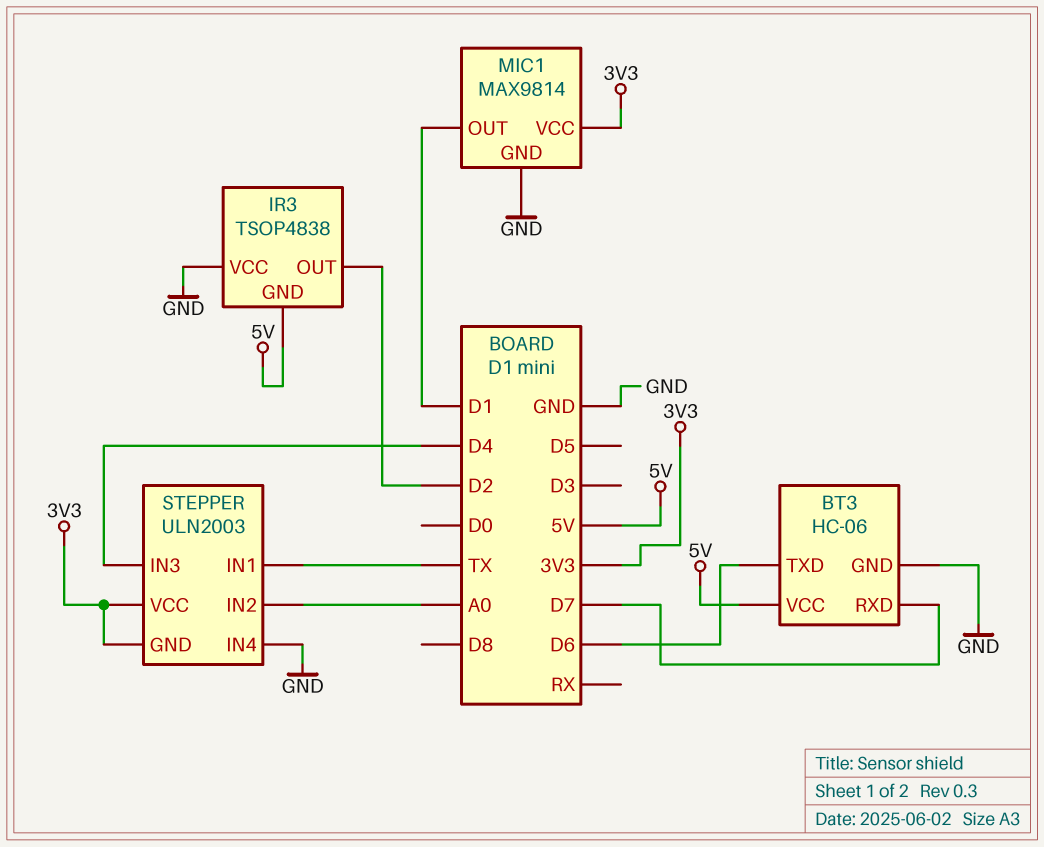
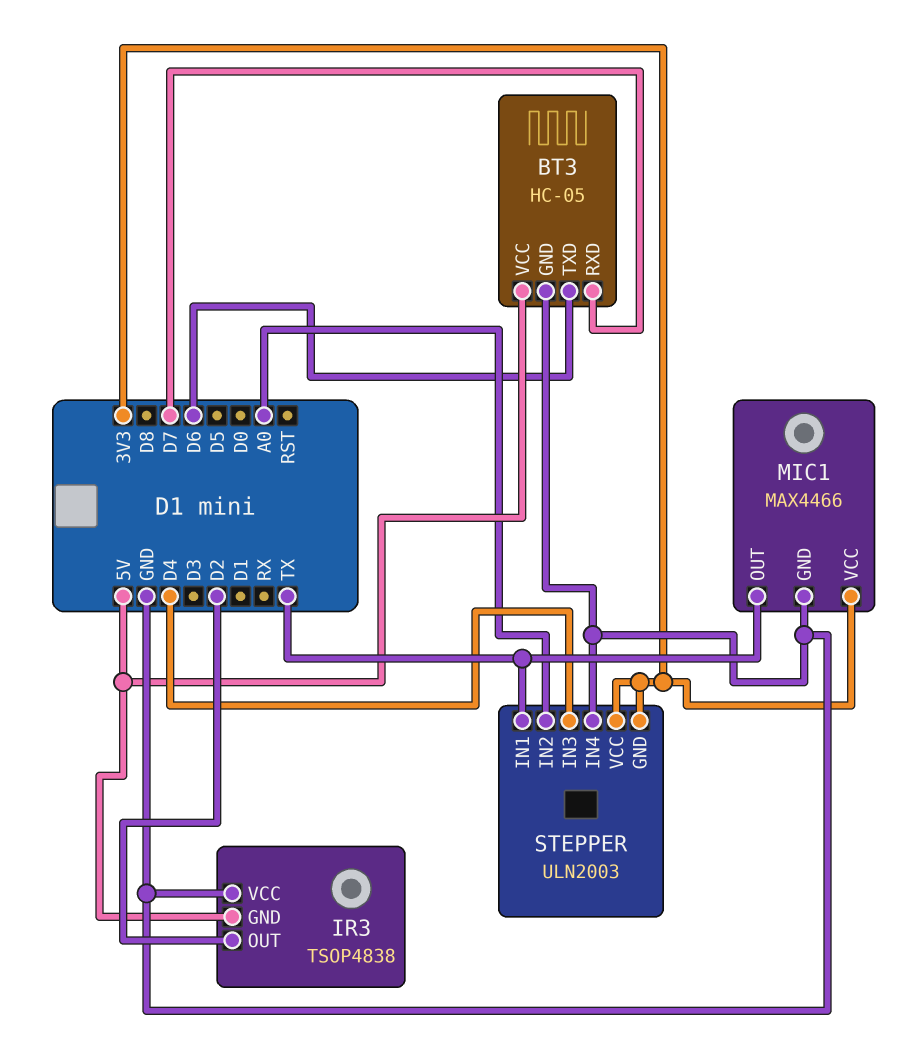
BT3: HC-06 -> HC-05
MIC1: MAX9814 -> MAX4466
MIC1 pin OUT: D1 -> TX

